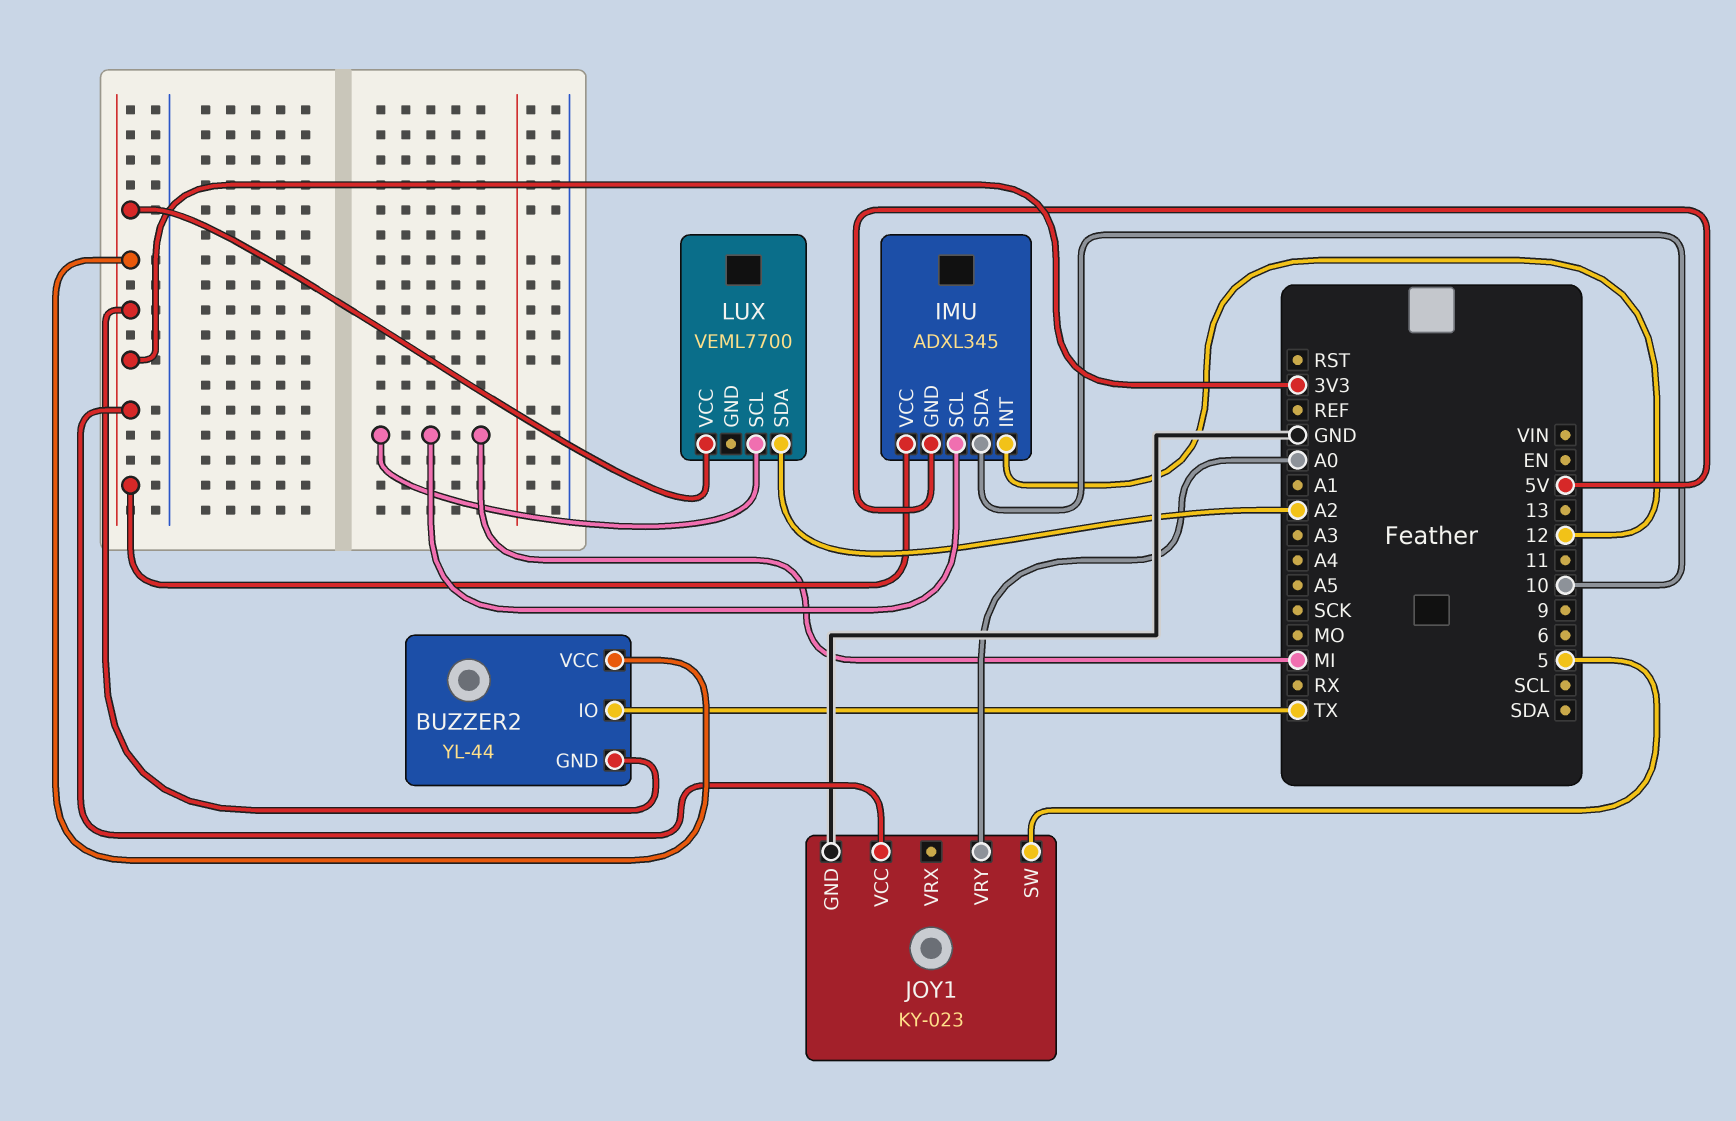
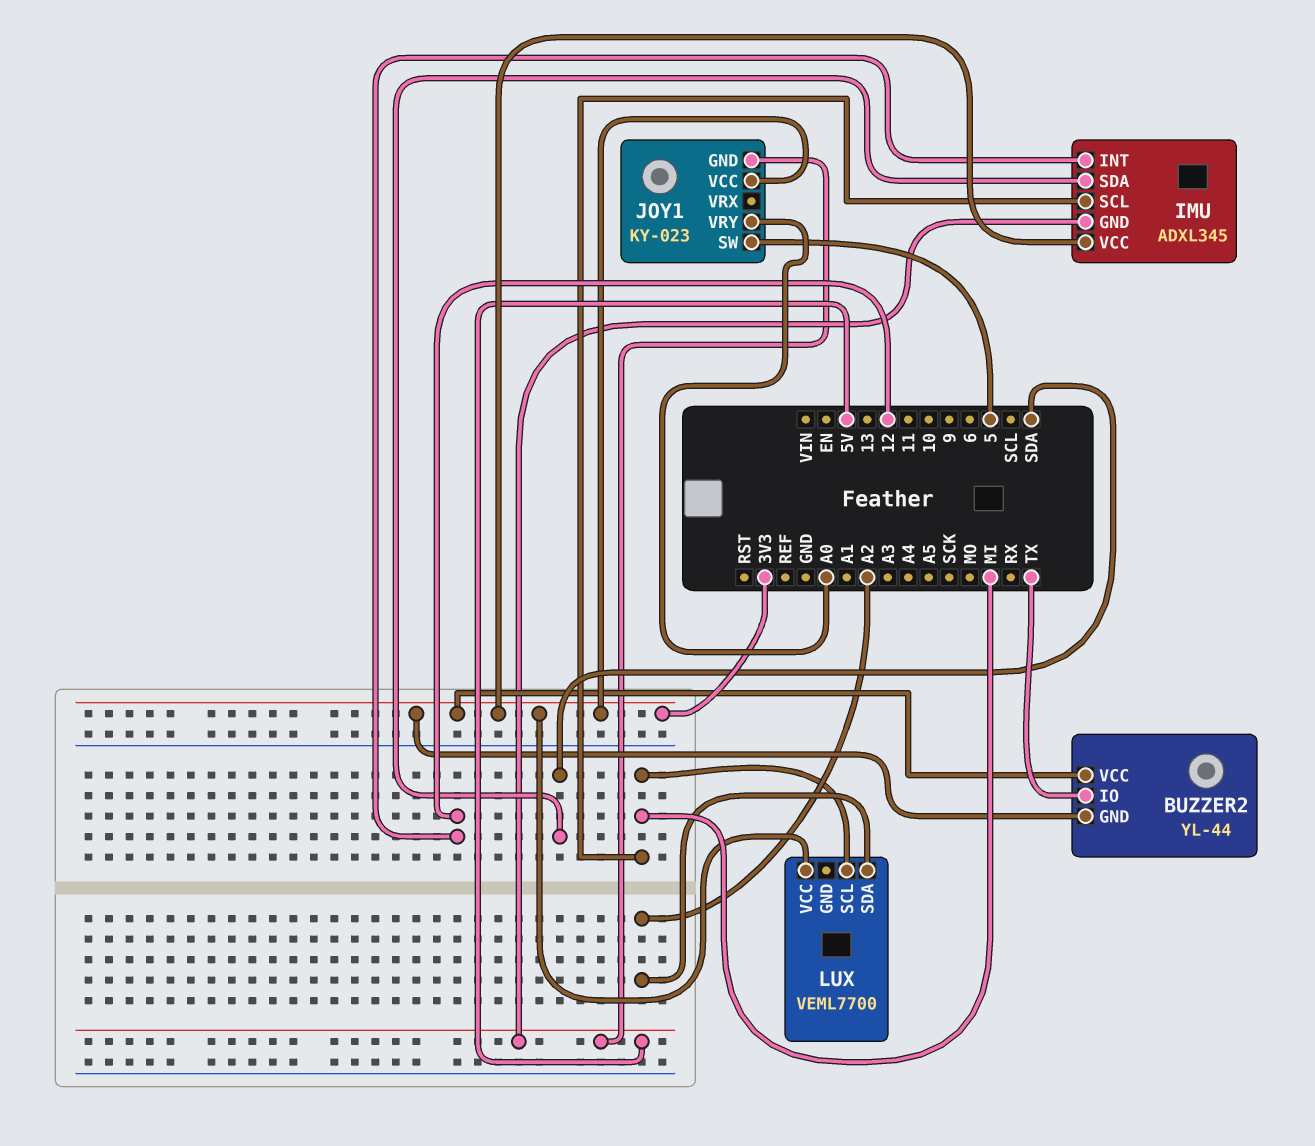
IMU pin SDA: 10 -> SDA
JOY1 pin GND: GND -> 5V

